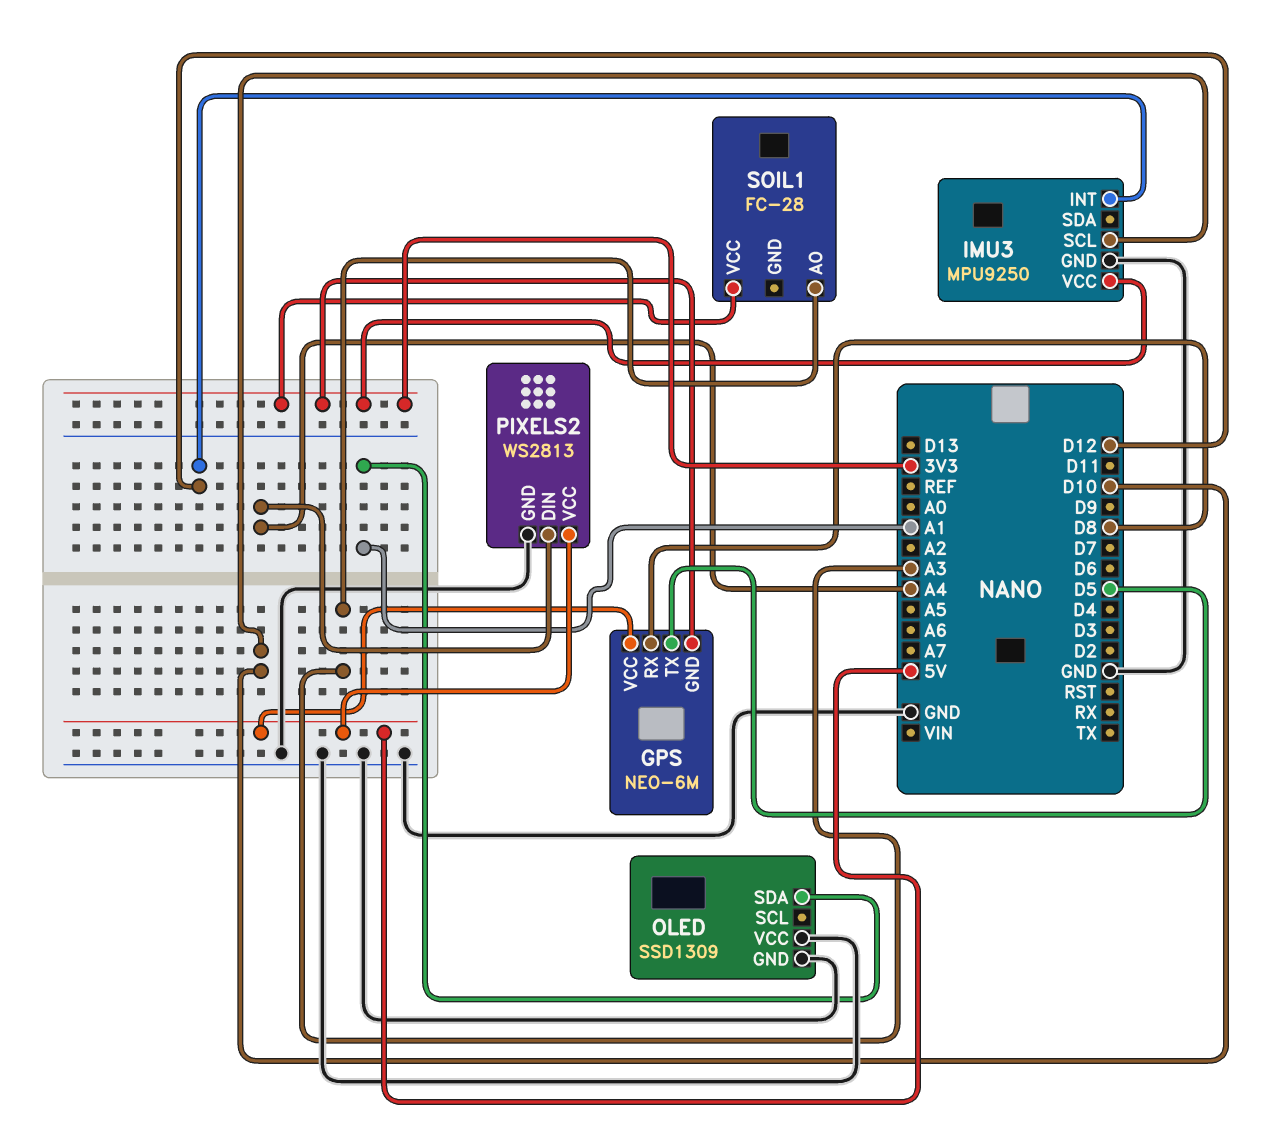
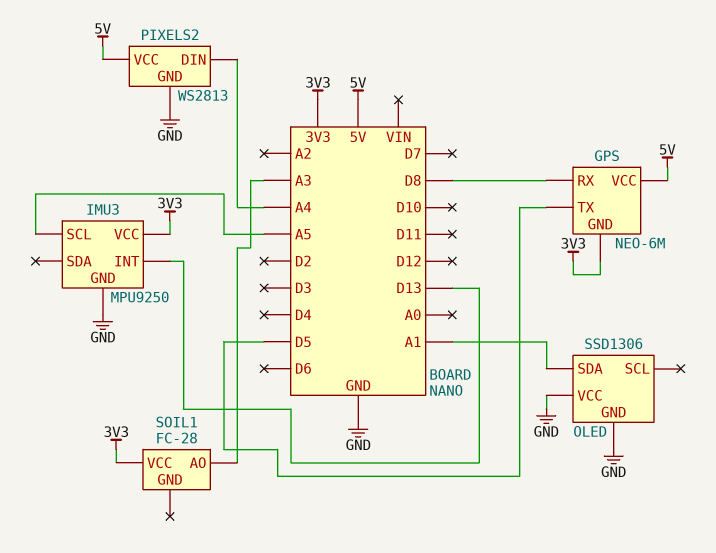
IMU3 pin INT: D12 -> D13
IMU3 pin SCL: D10 -> A5
OLED: SSD1309 -> SSD1306

